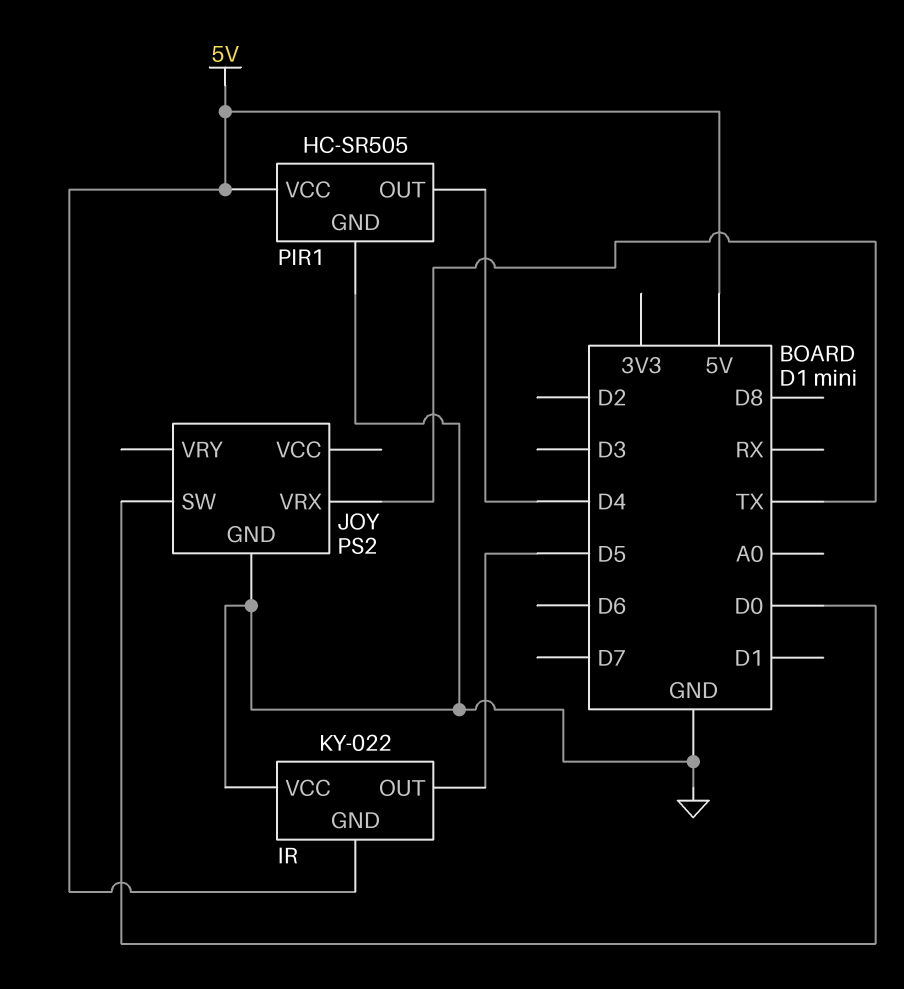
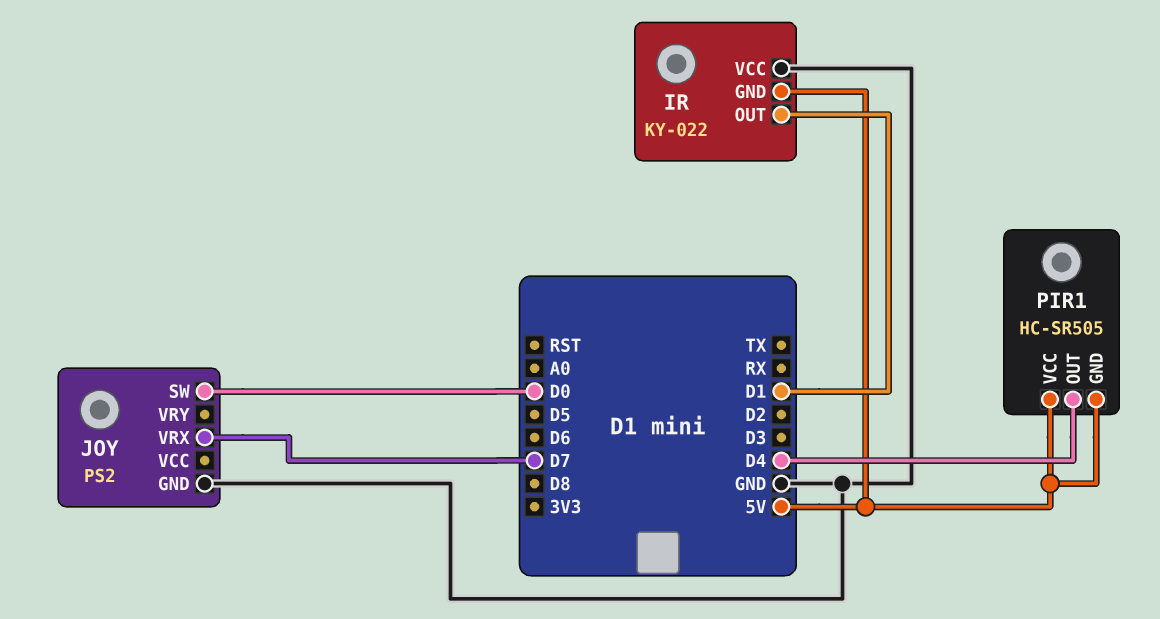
IR pin OUT: D5 -> D1
JOY pin VRX: TX -> D7
PIR1 pin GND: GND -> 5V

